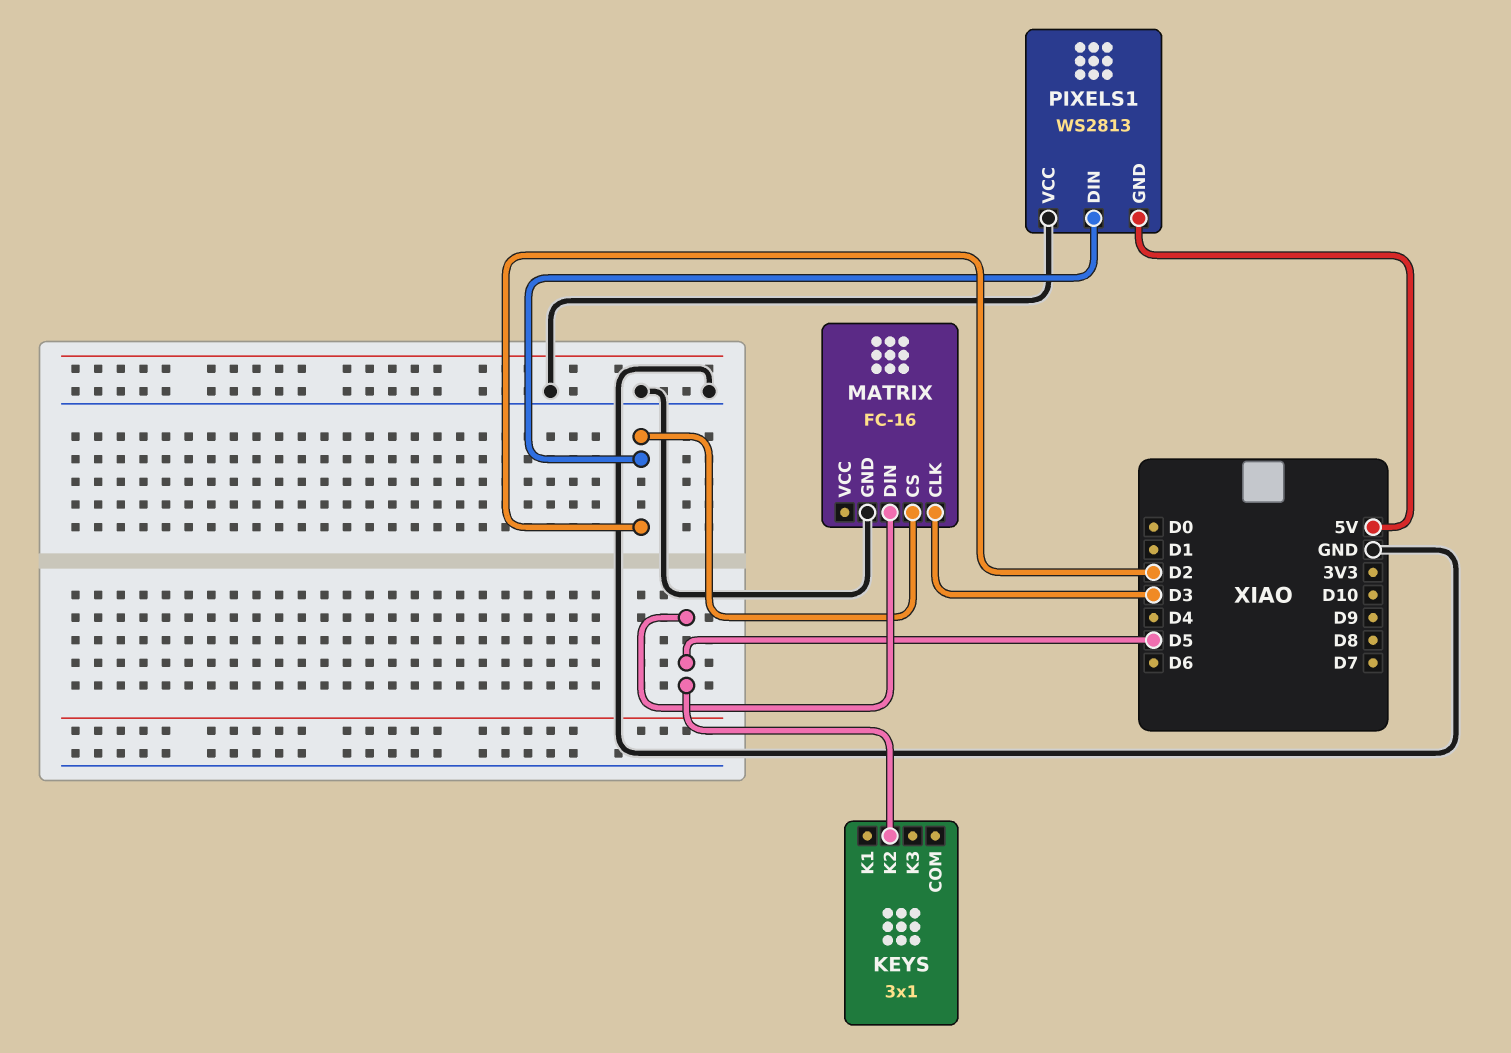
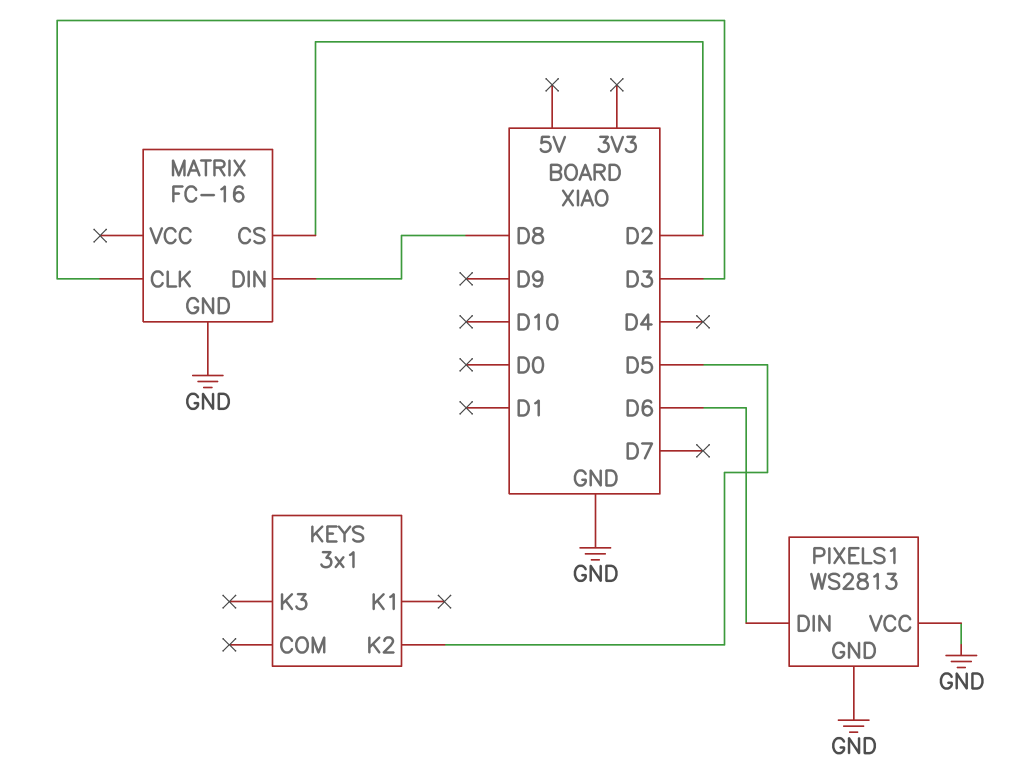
MATRIX pin DIN: D5 -> D8
PIXELS1 pin DIN: D2 -> D6
PIXELS1 pin GND: 5V -> GND

